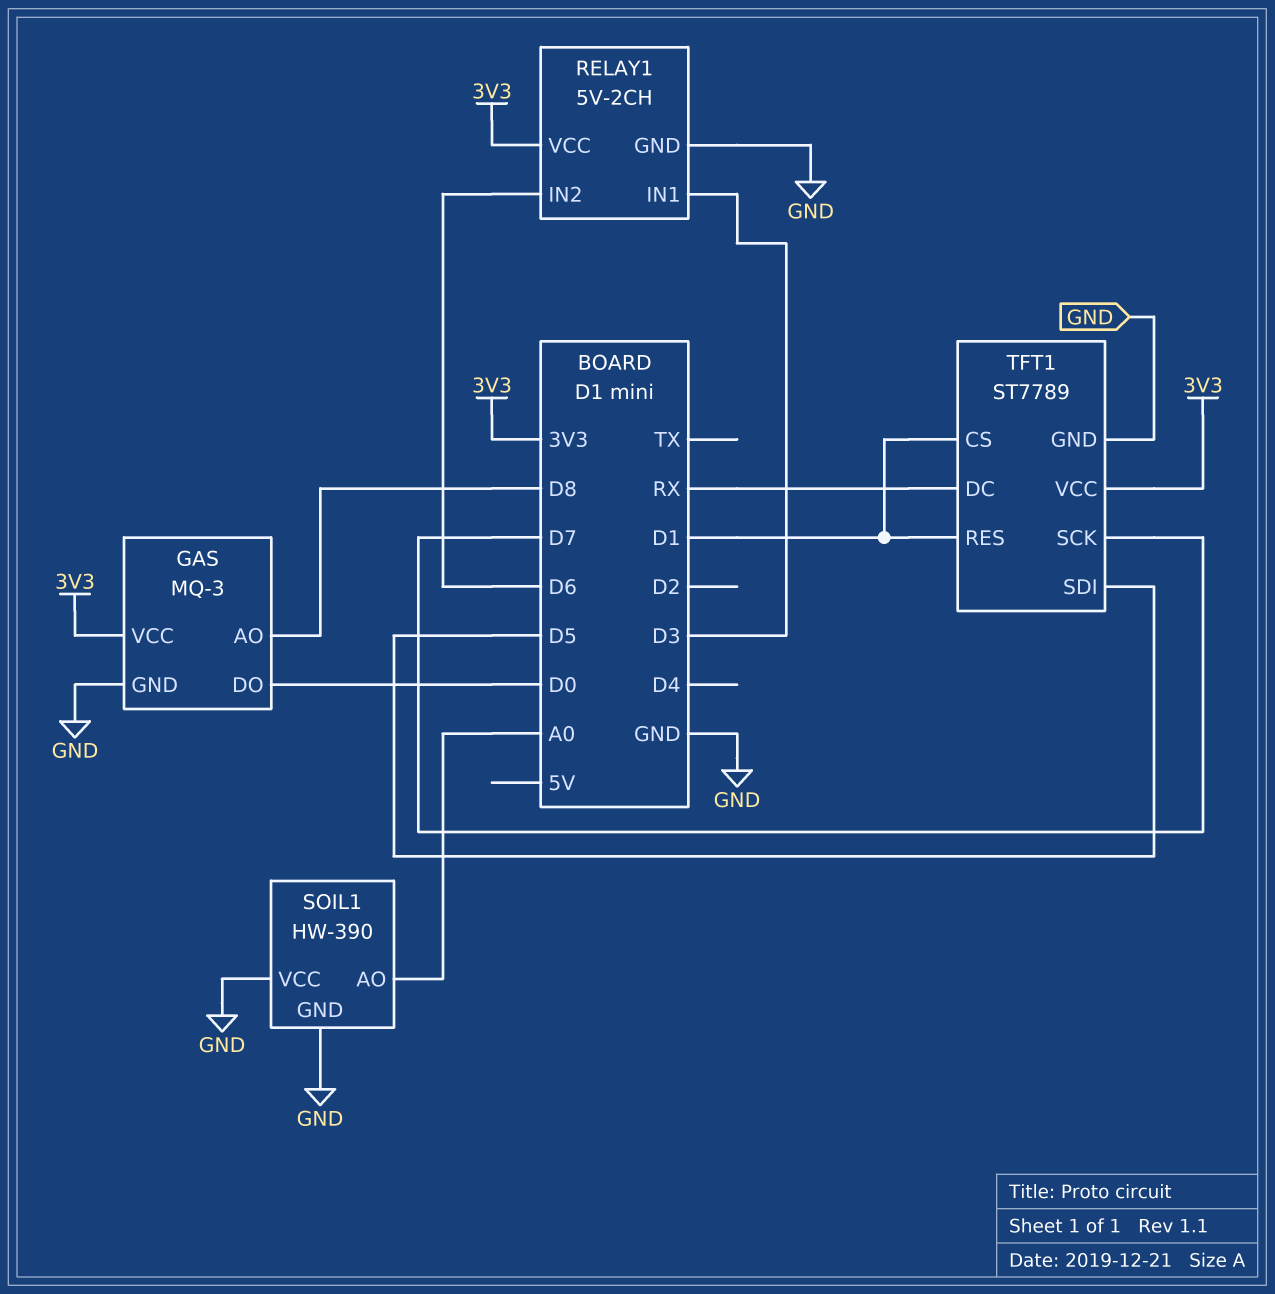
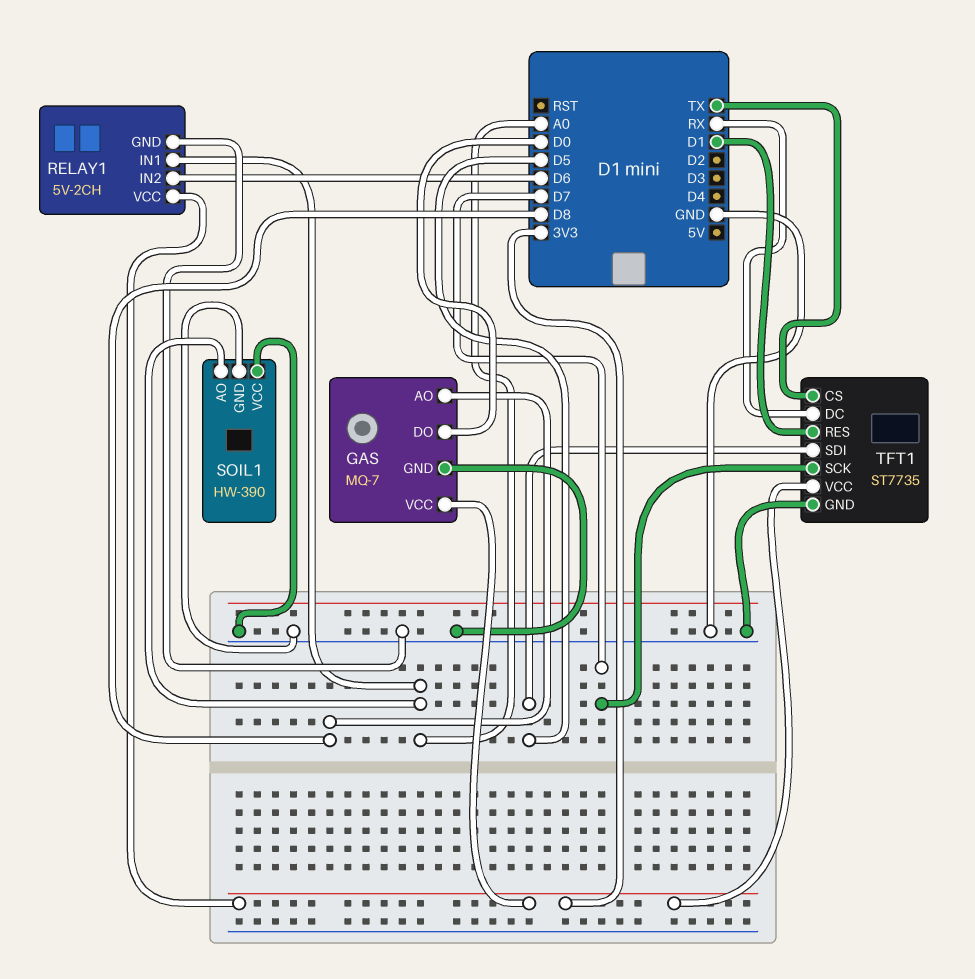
GAS: MQ-3 -> MQ-7
RELAY1 pin IN1: D3 -> A0
TFT1: ST7789 -> ST7735
TFT1 pin CS: D1 -> TX

